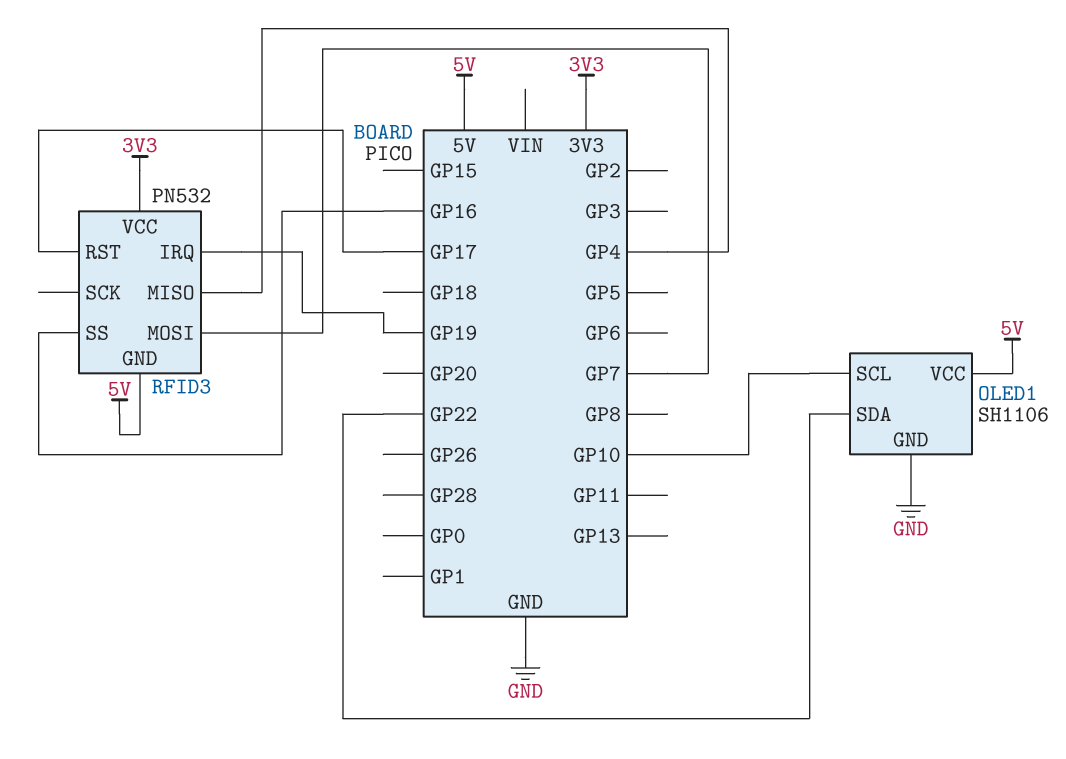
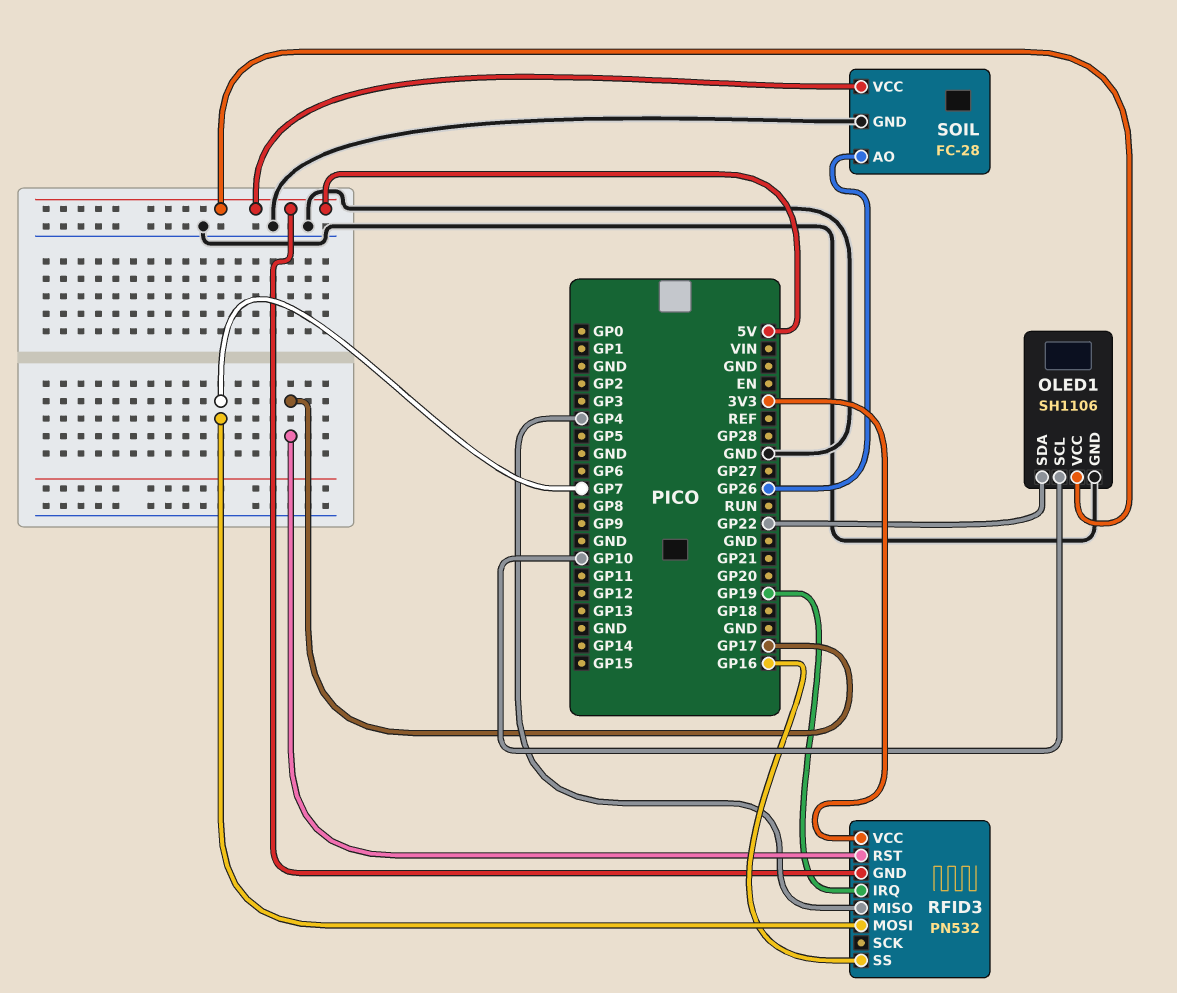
SOIL: none -> FC-28
SOIL pin AO: none -> GP26
SOIL pin GND: none -> GND
SOIL pin VCC: none -> 5V

